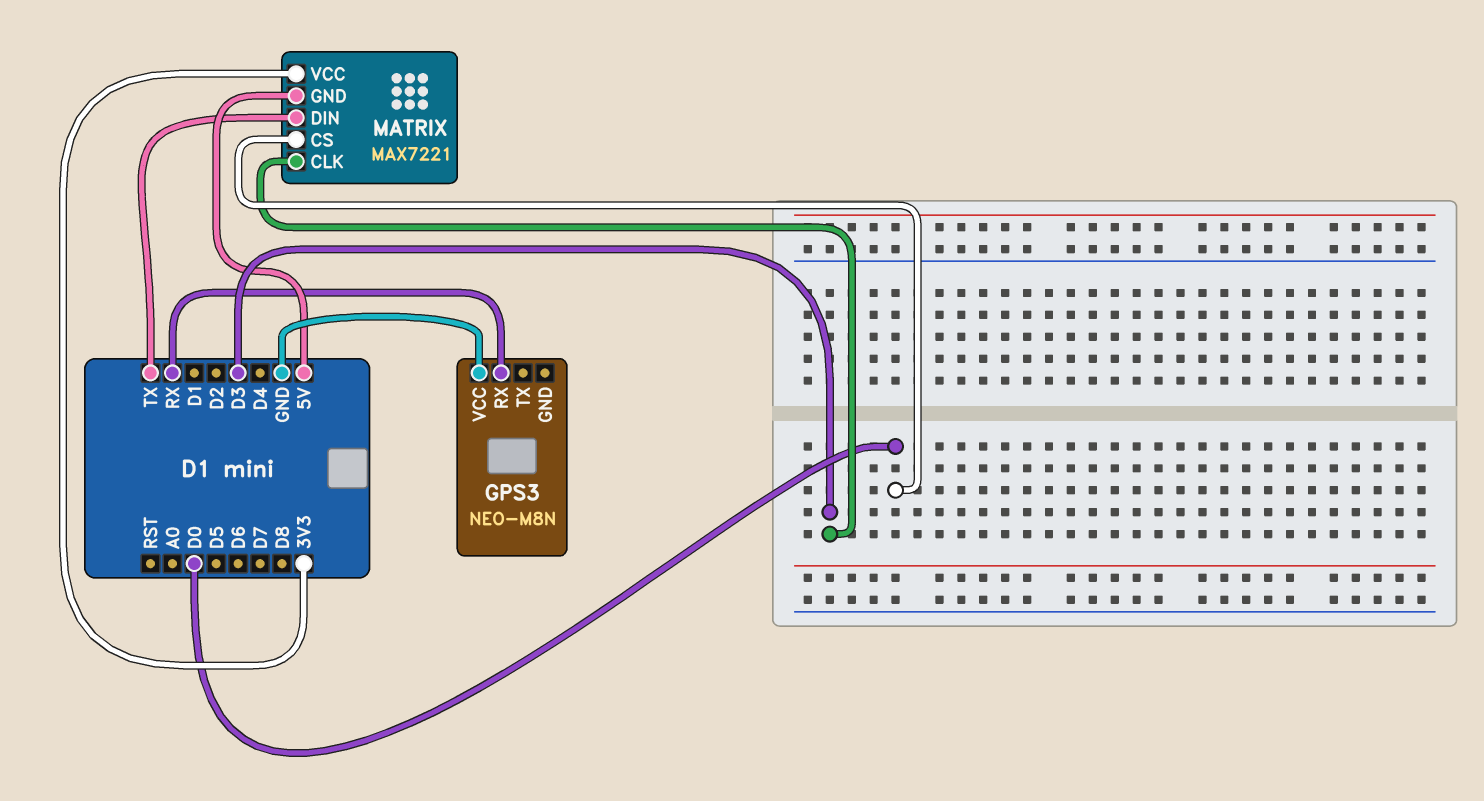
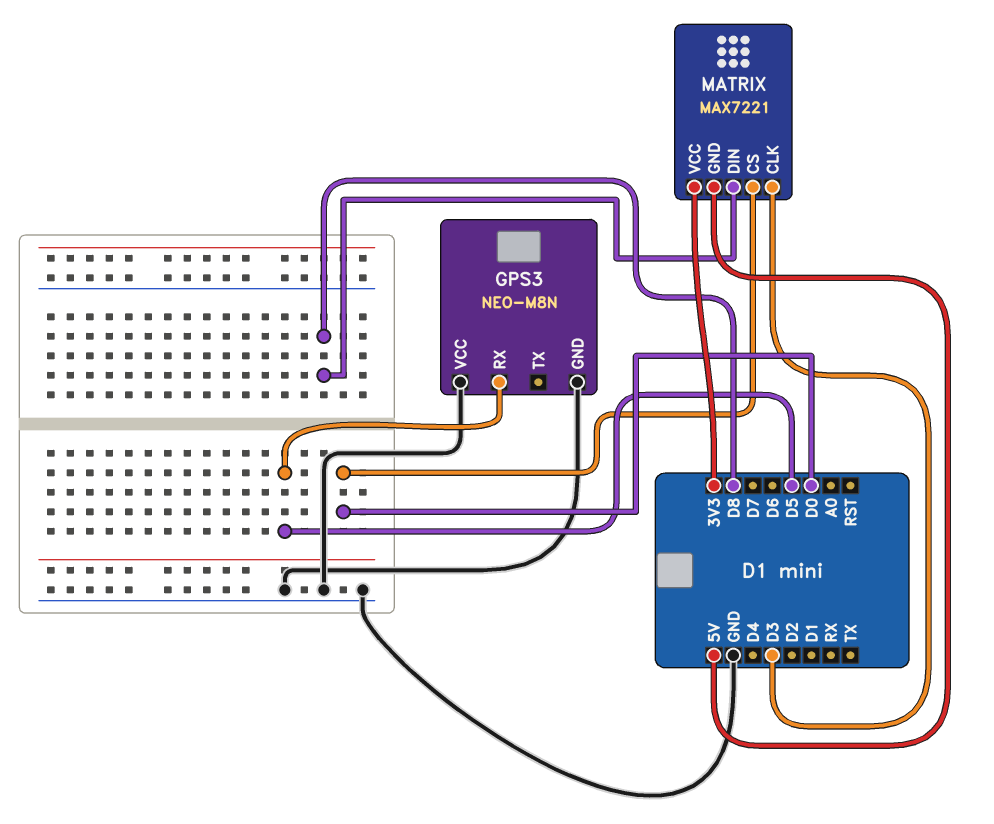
GPS3 pin GND: none -> GND
GPS3 pin RX: RX -> D5
MATRIX pin DIN: TX -> D8

